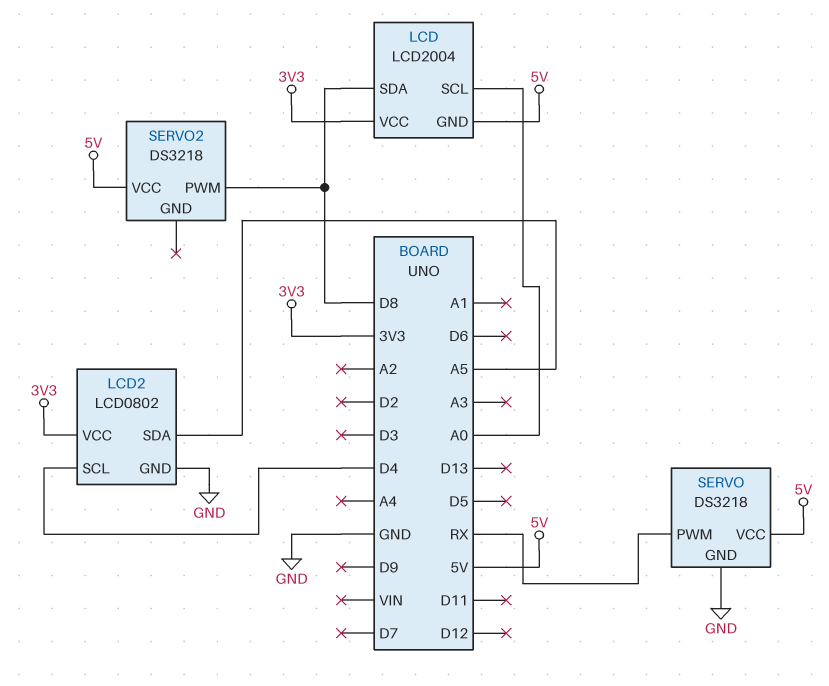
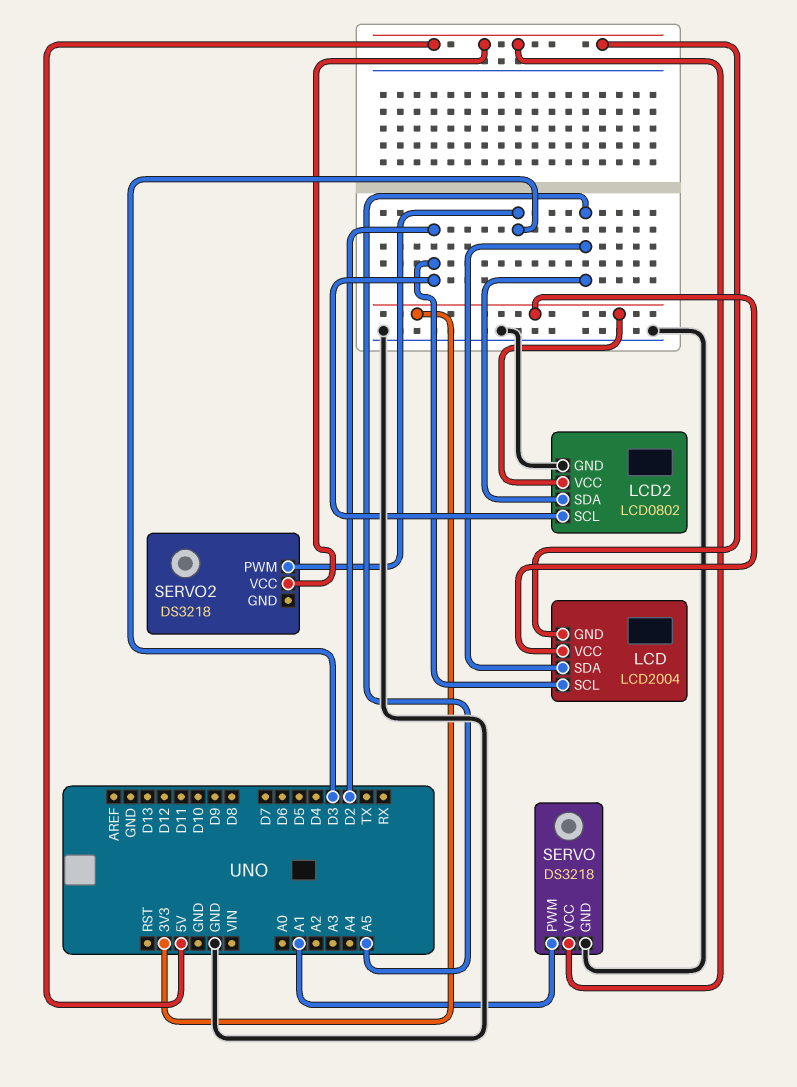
LCD pin SCL: A0 -> D2
LCD pin SDA: D8 -> A5
LCD2 pin SCL: D4 -> D2
SERVO pin PWM: RX -> A1
SERVO2 pin PWM: D8 -> D3

